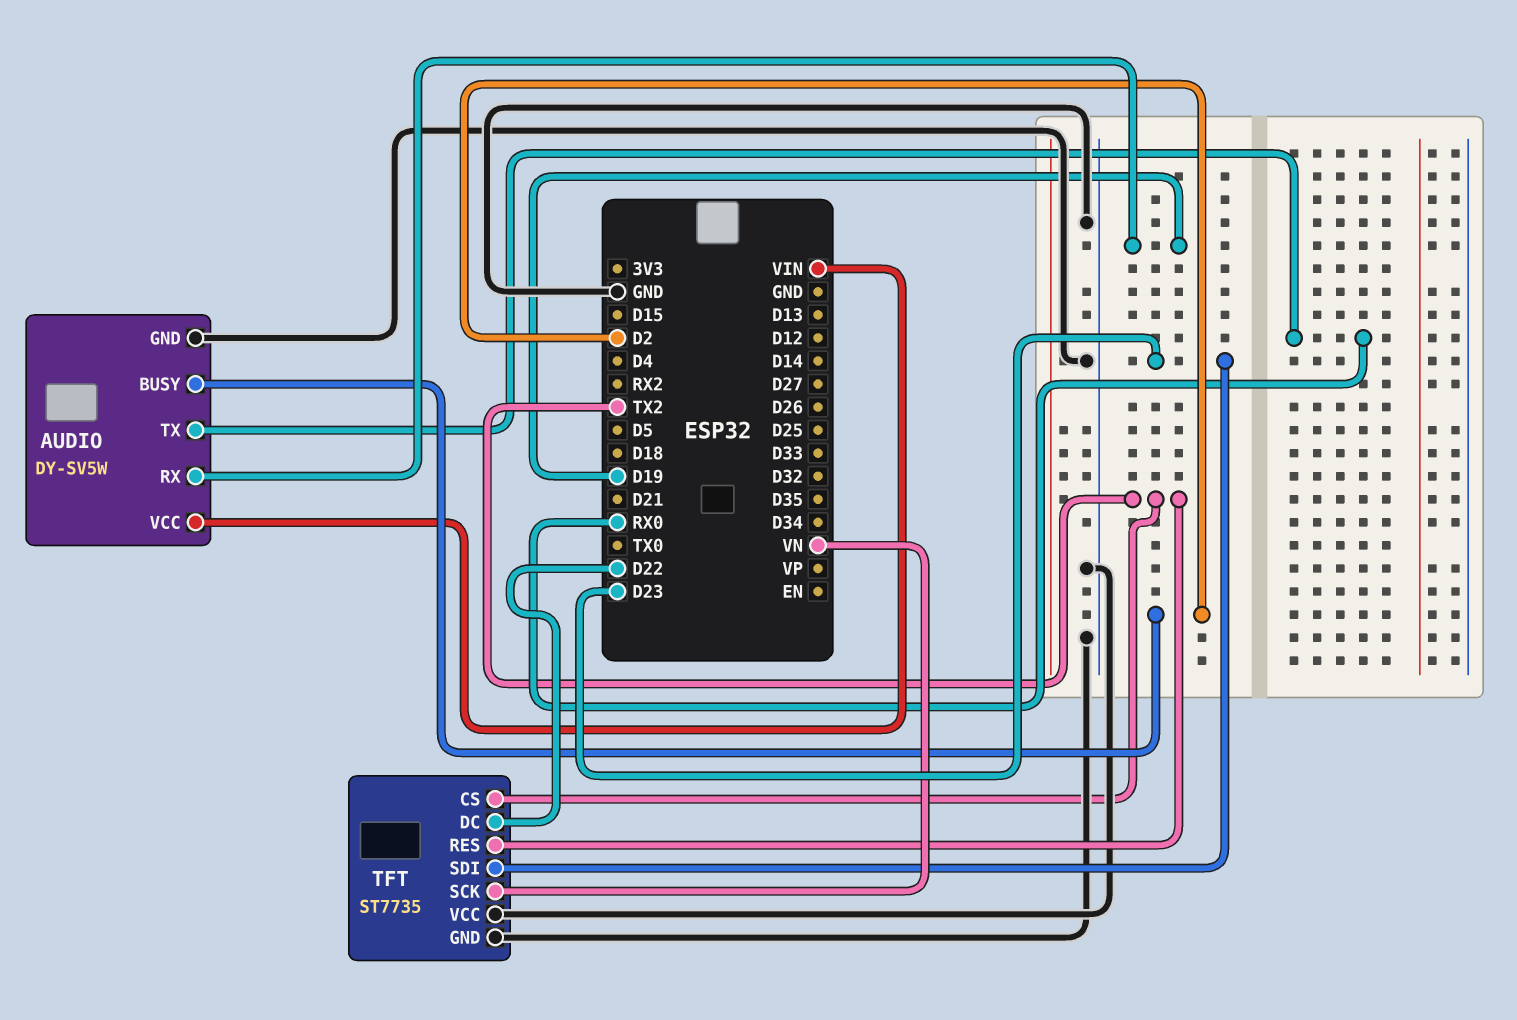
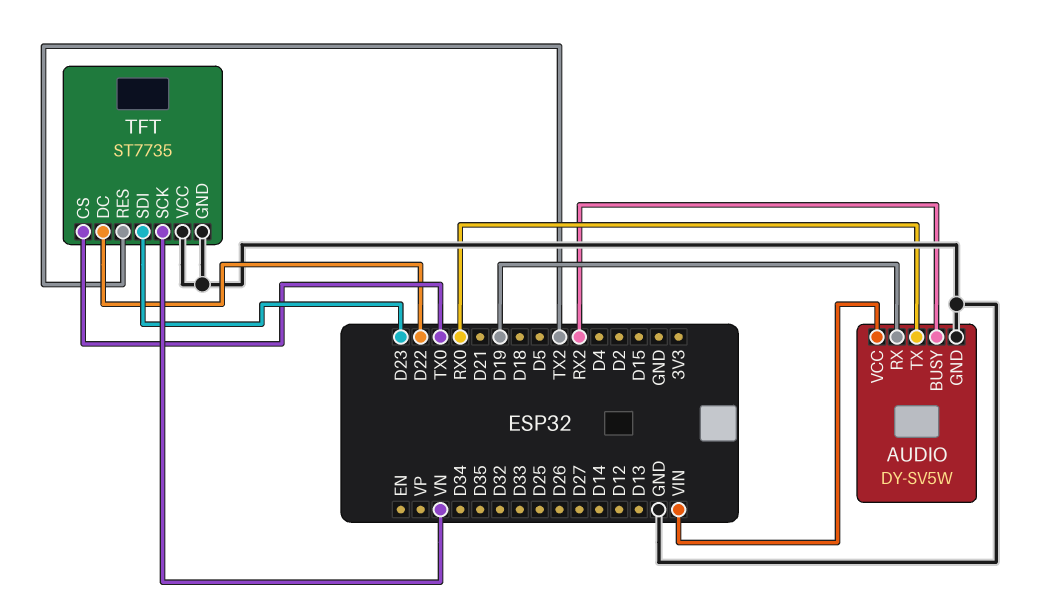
AUDIO pin BUSY: D2 -> RX2
TFT pin CS: TX2 -> TX0

